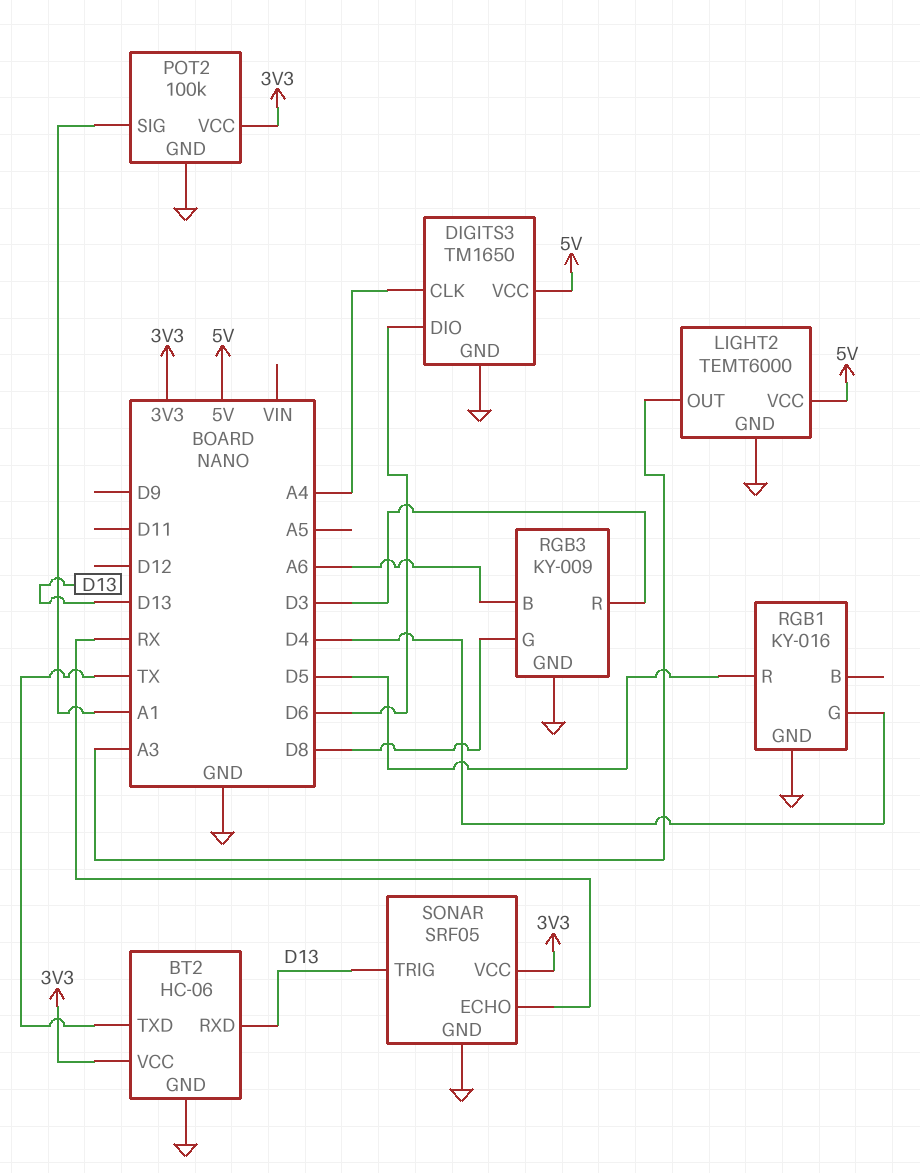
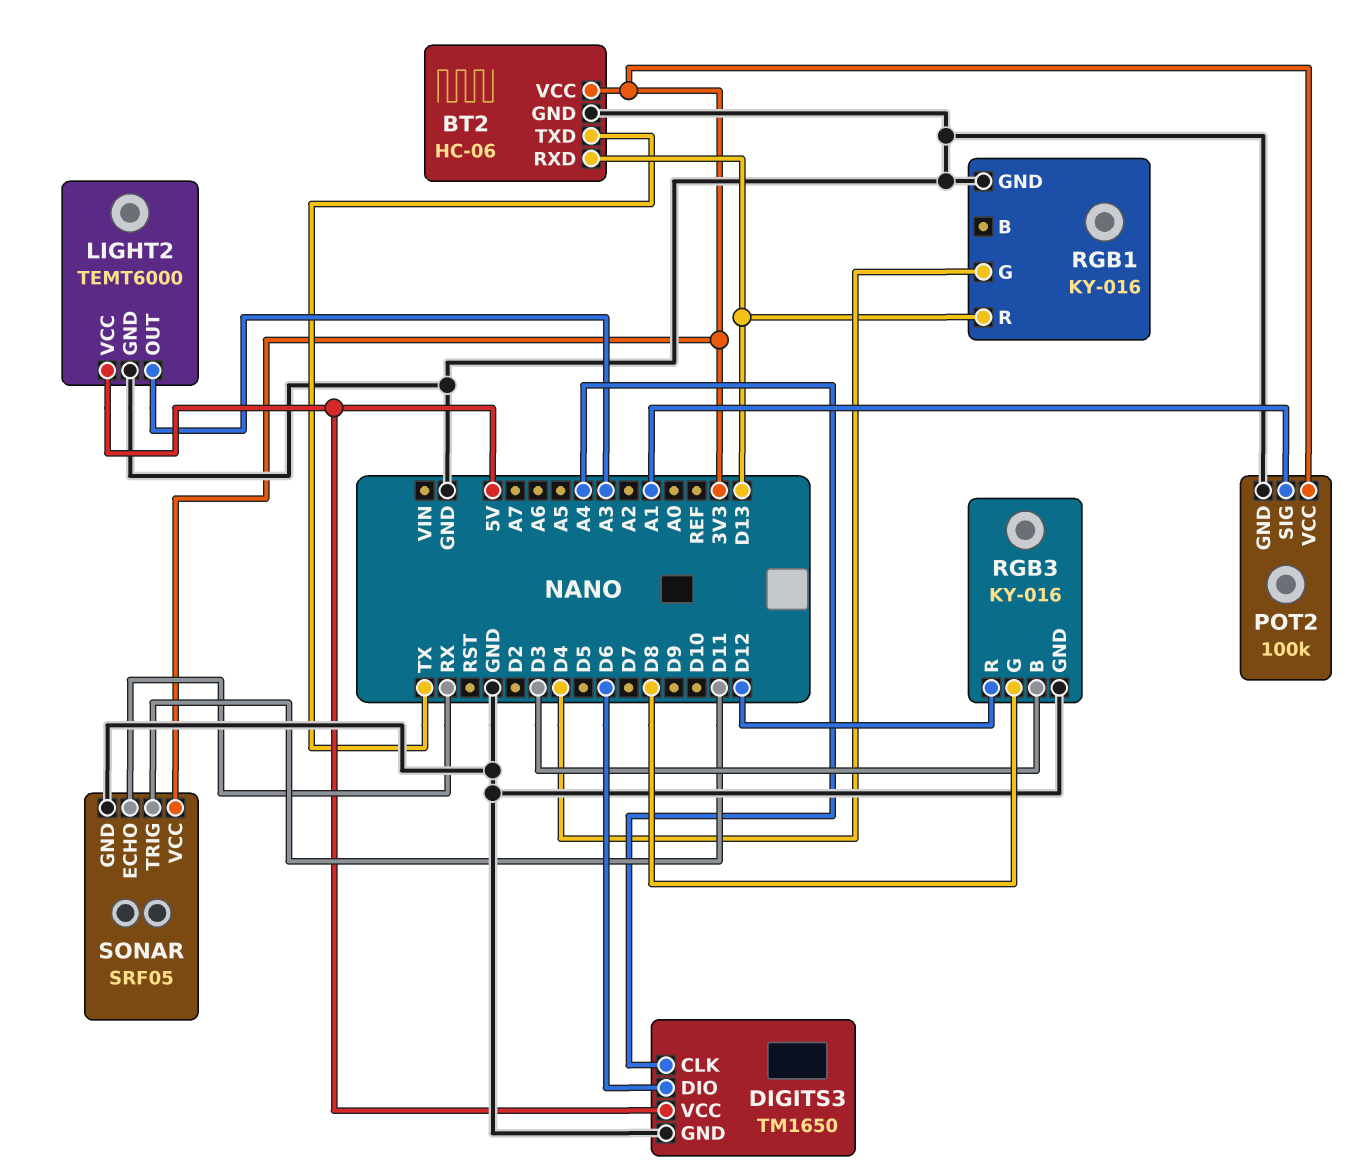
RGB1 pin R: D5 -> D13
RGB3: KY-009 -> KY-016
RGB3 pin B: A6 -> D3
RGB3 pin R: D3 -> D12
SONAR pin TRIG: D13 -> D11

